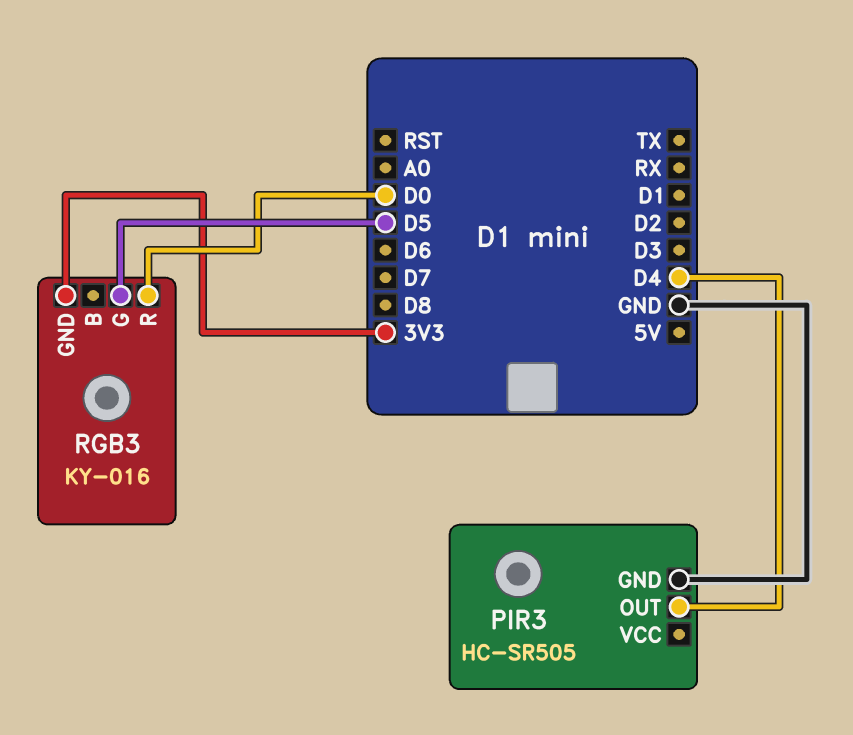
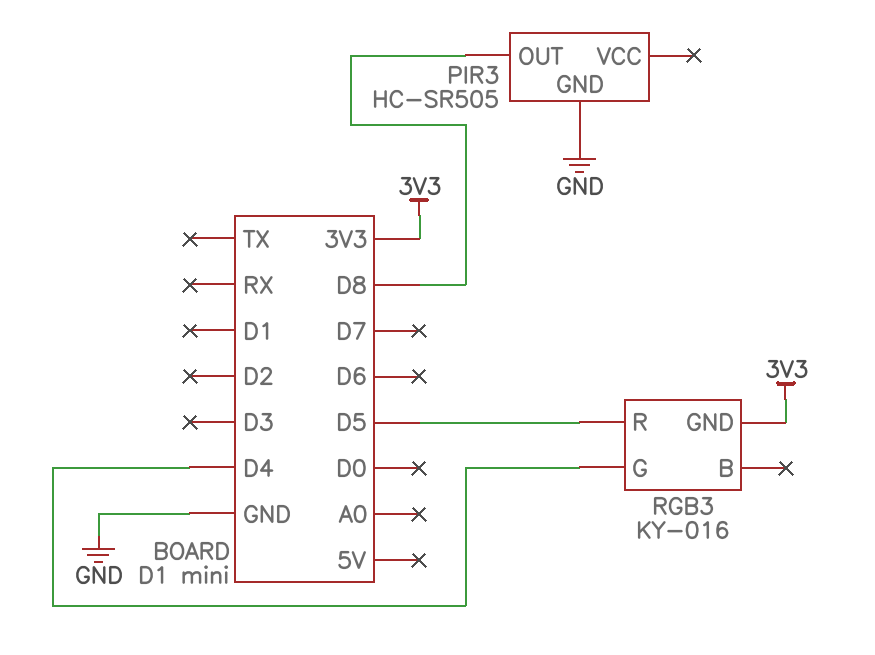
PIR3 pin OUT: D4 -> D8
RGB3 pin G: D5 -> D4
RGB3 pin R: D0 -> D5

